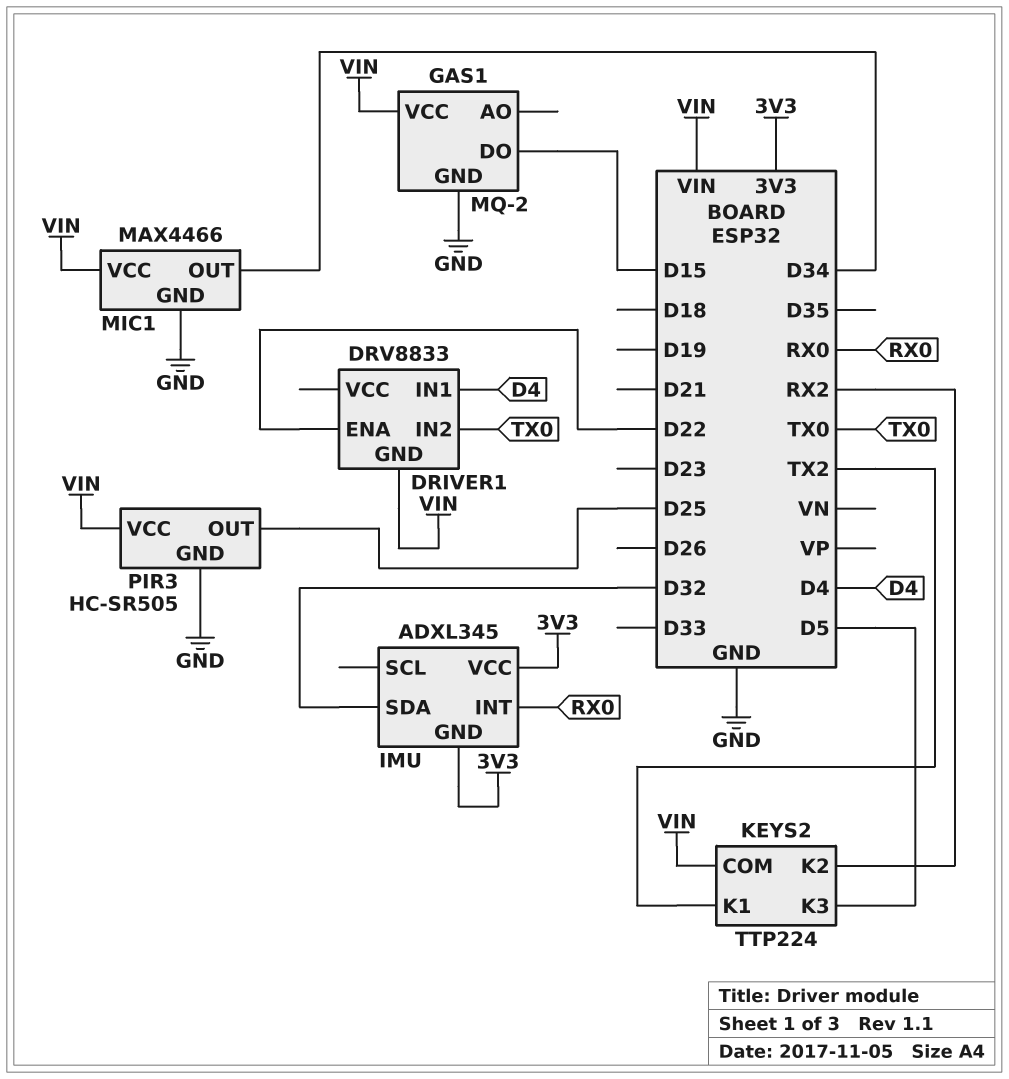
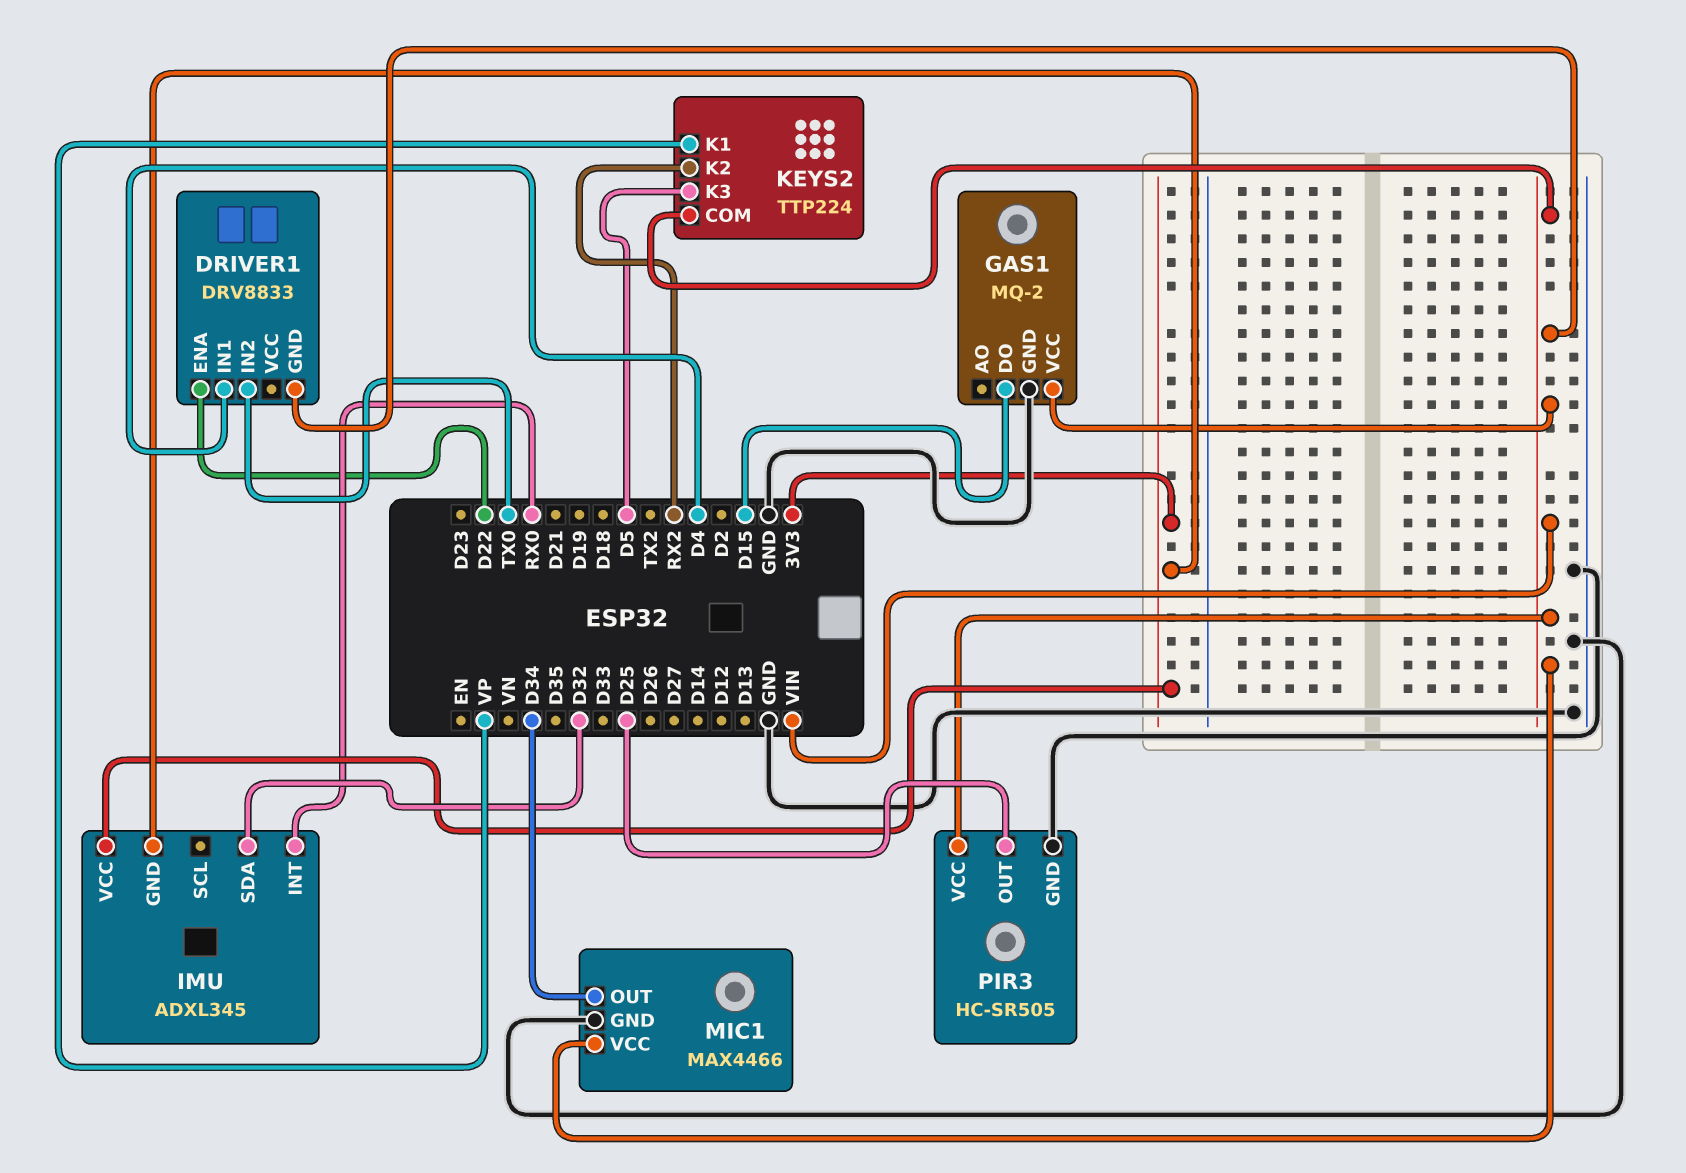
KEYS2 pin K1: TX2 -> VP

